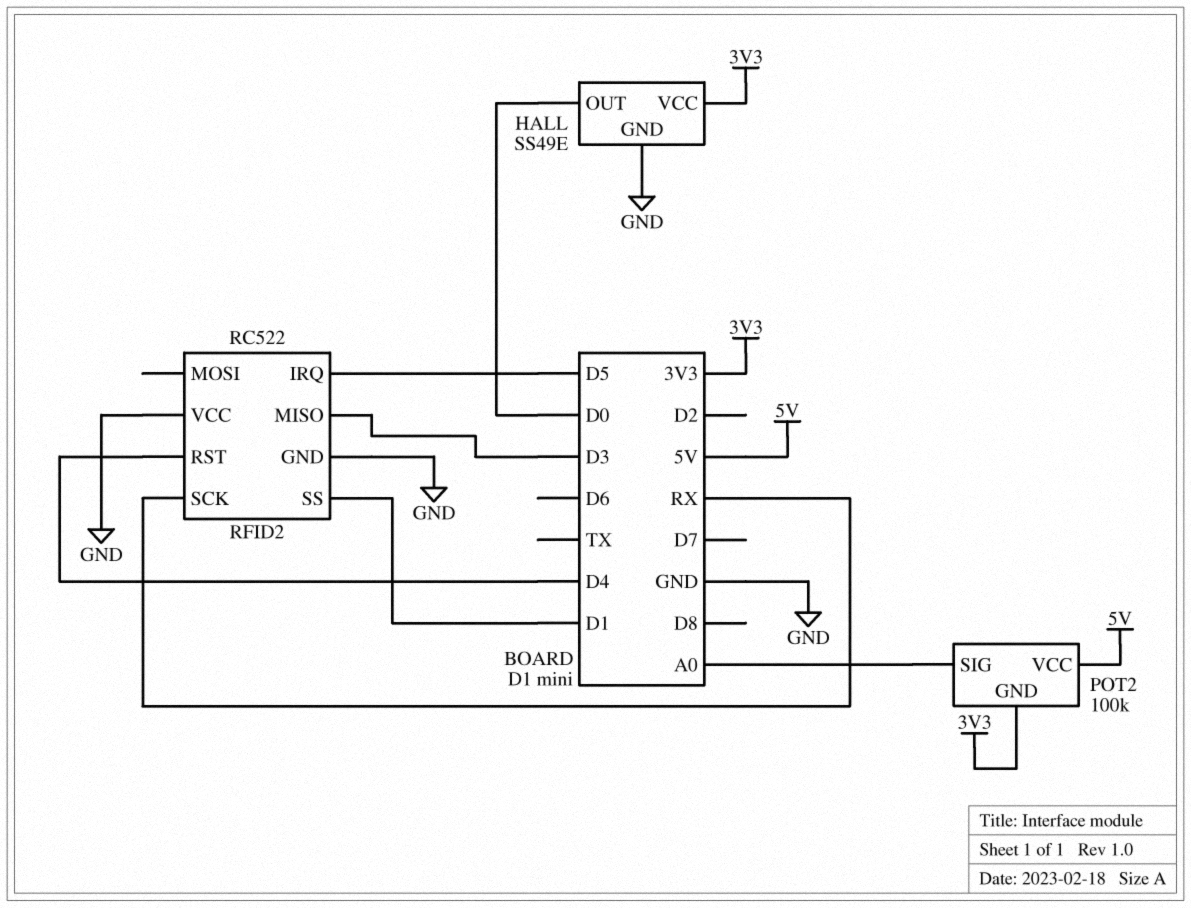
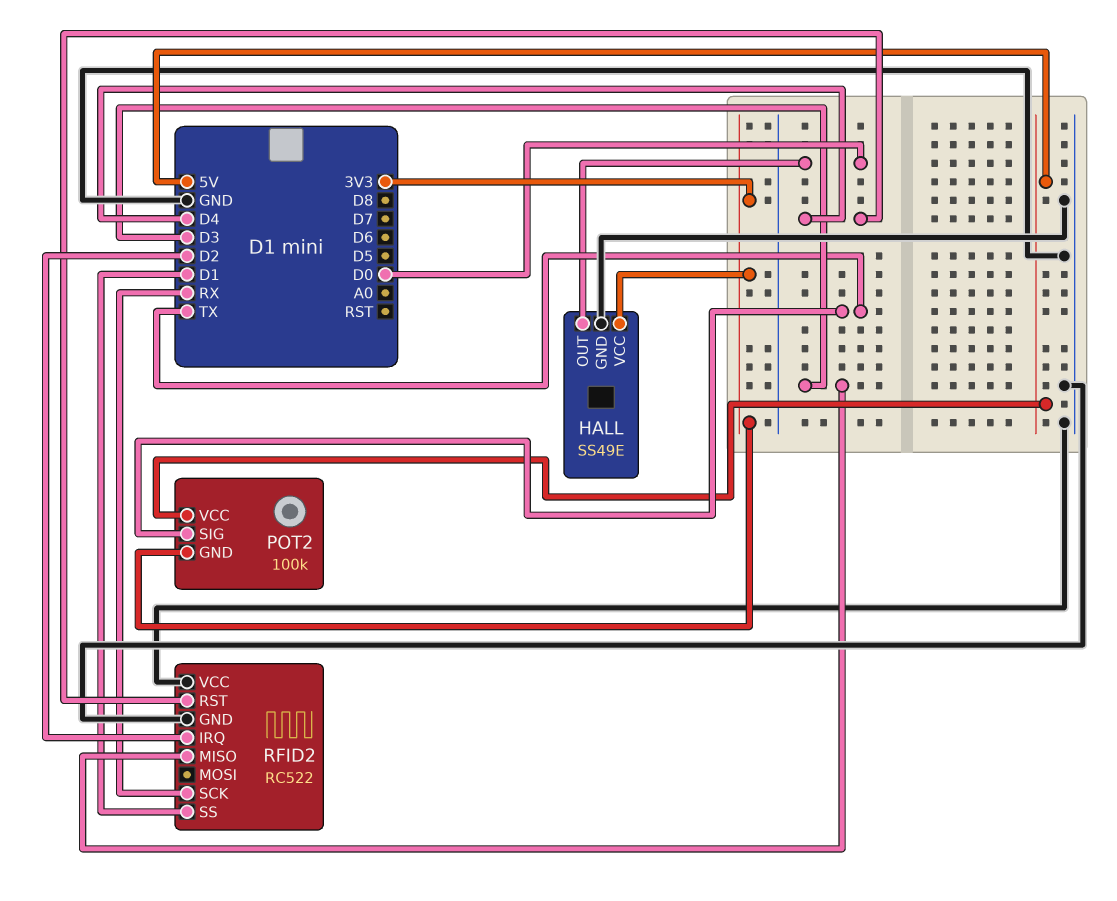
POT2 pin SIG: A0 -> TX
RFID2 pin IRQ: D5 -> D2

